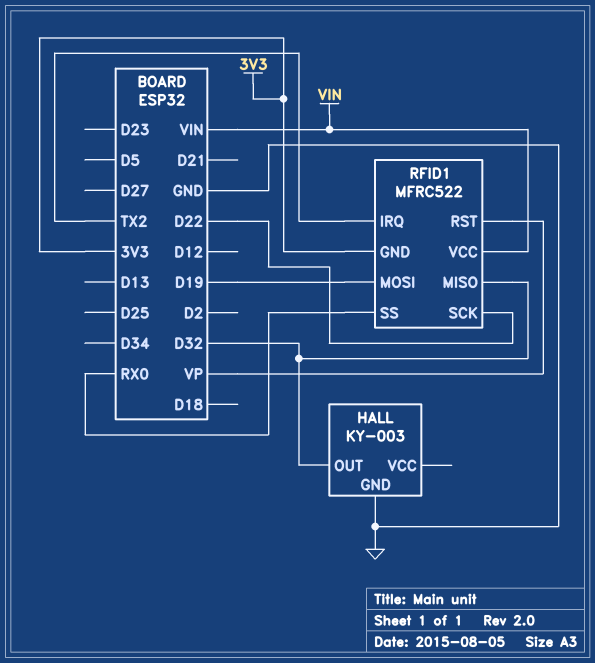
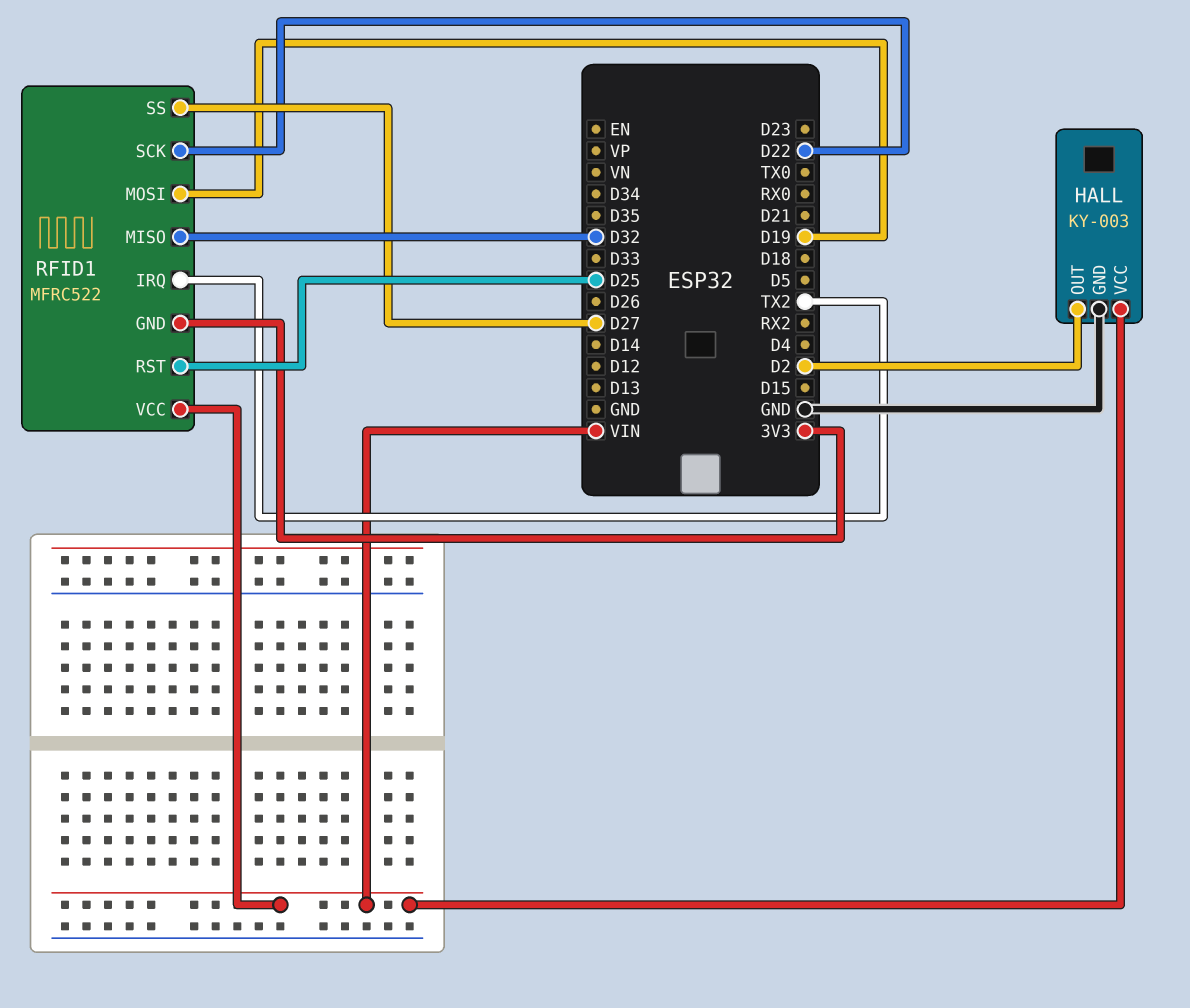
HALL pin OUT: D32 -> D2
HALL pin VCC: none -> VIN
RFID1 pin RST: VP -> D25
RFID1 pin SS: RX0 -> D27

